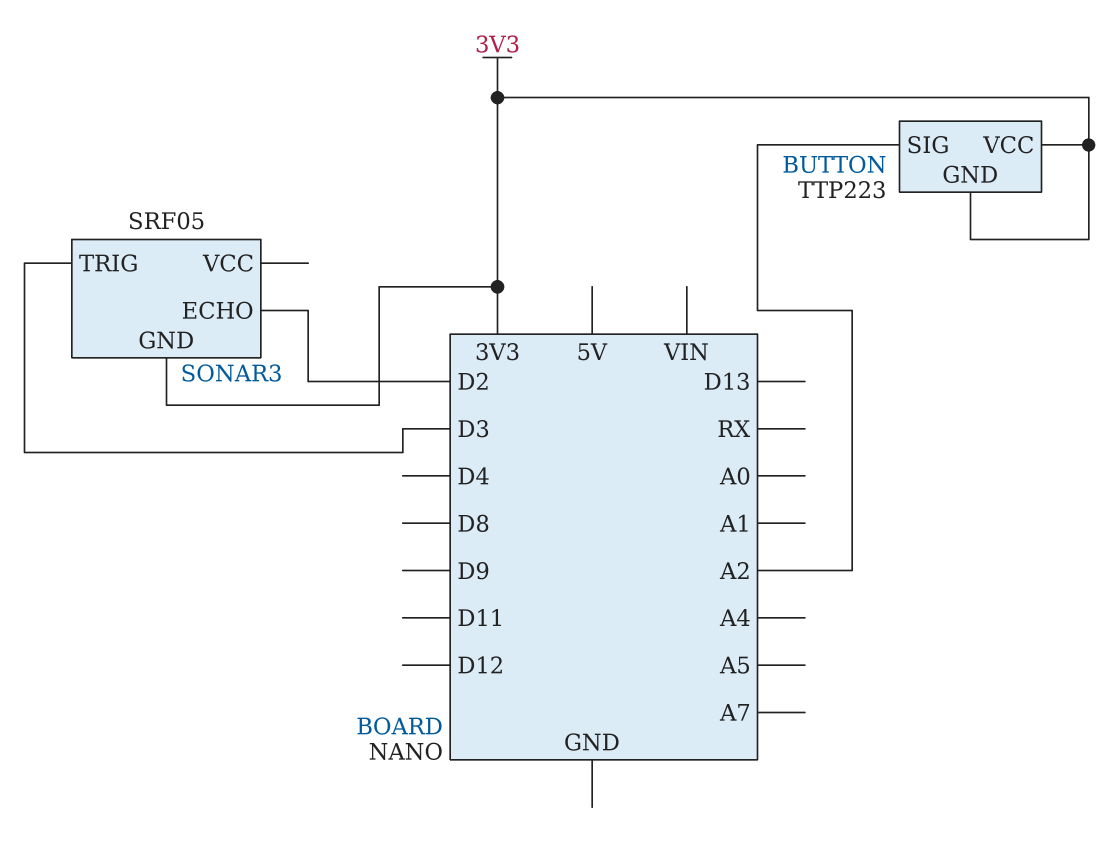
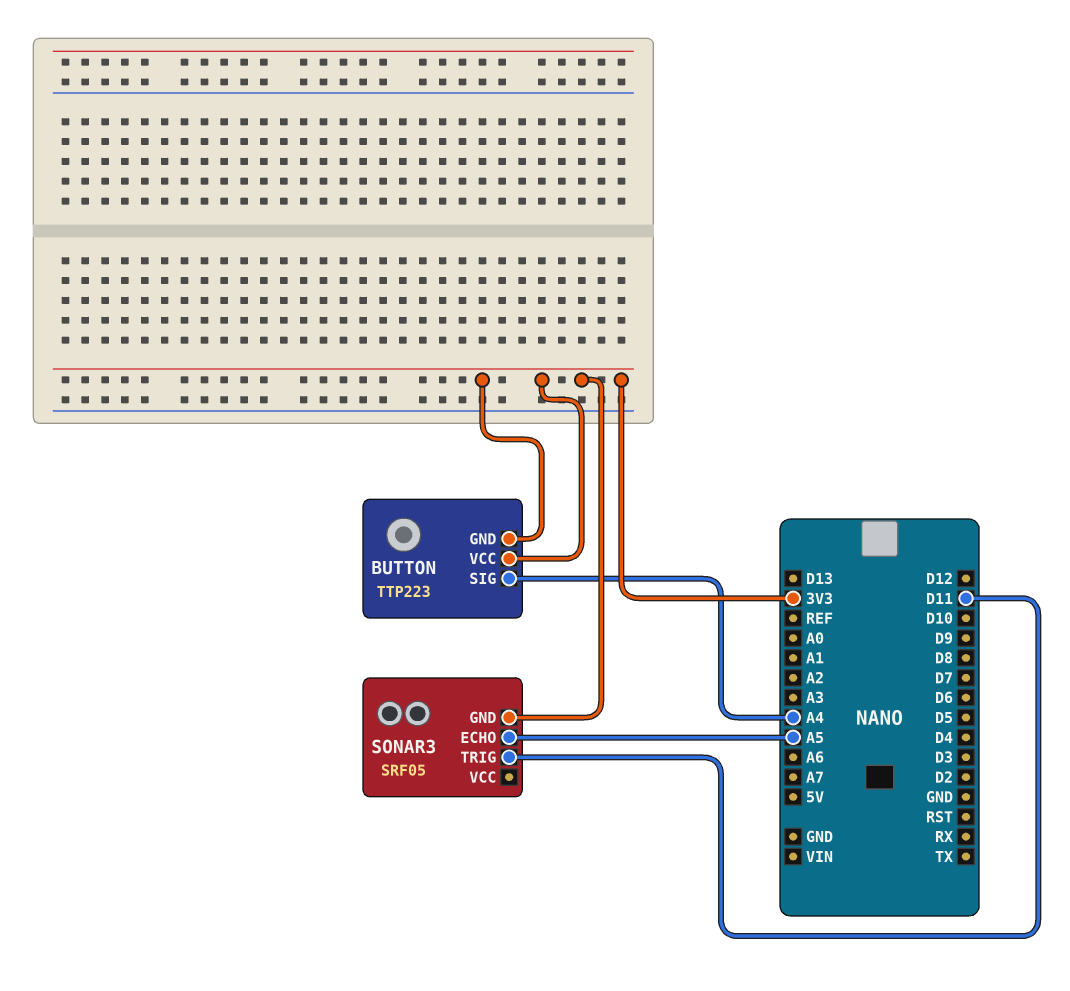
BUTTON pin SIG: A2 -> A4
SONAR3 pin ECHO: D2 -> A5
SONAR3 pin TRIG: D3 -> D11

